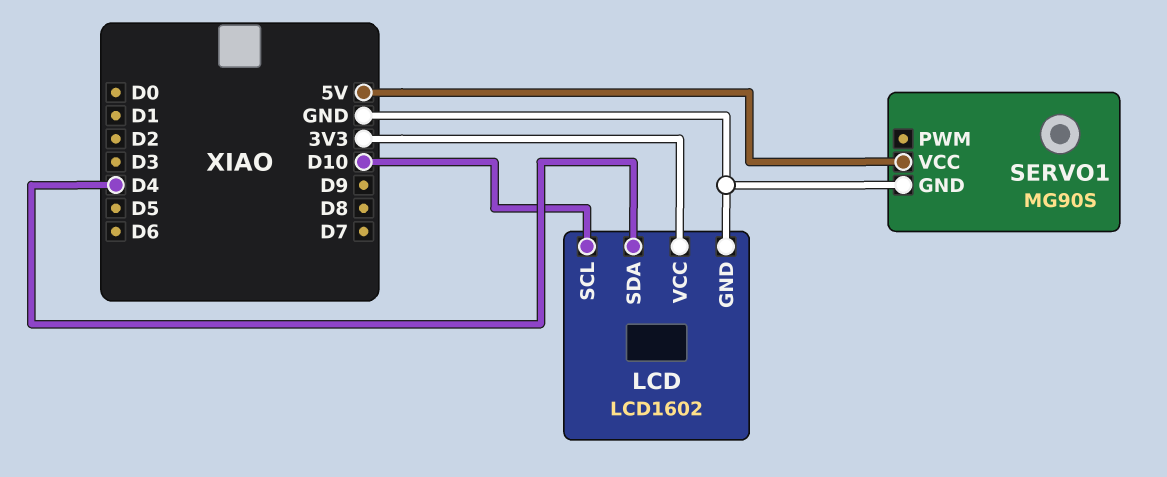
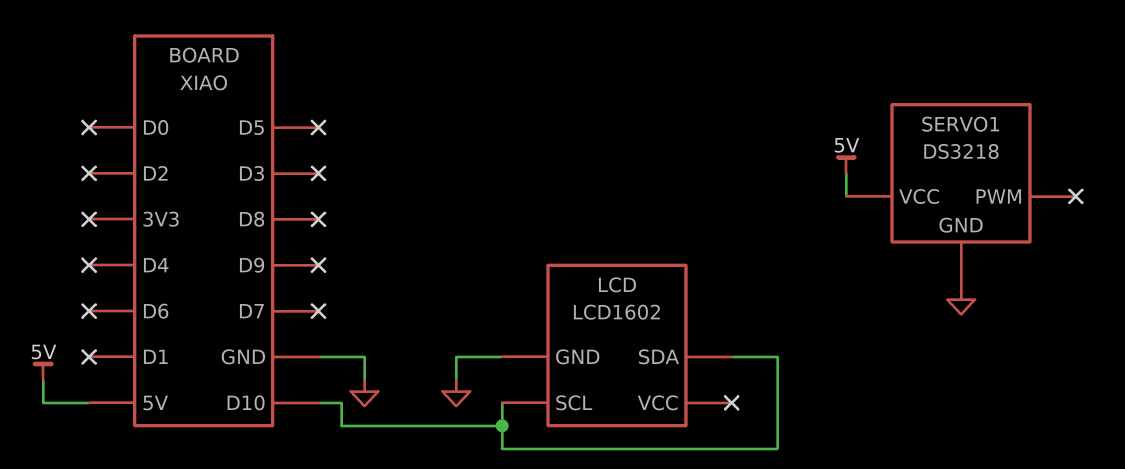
LCD pin SDA: D4 -> D10
LCD pin VCC: 3V3 -> none
SERVO1: MG90S -> DS3218

